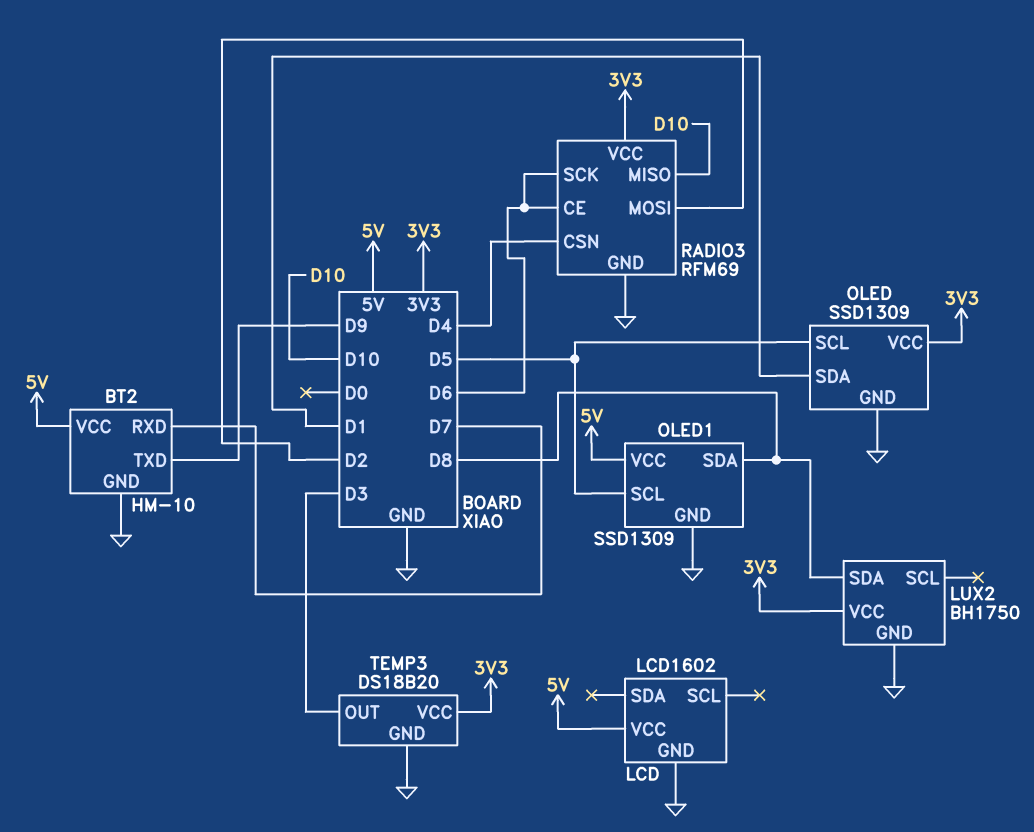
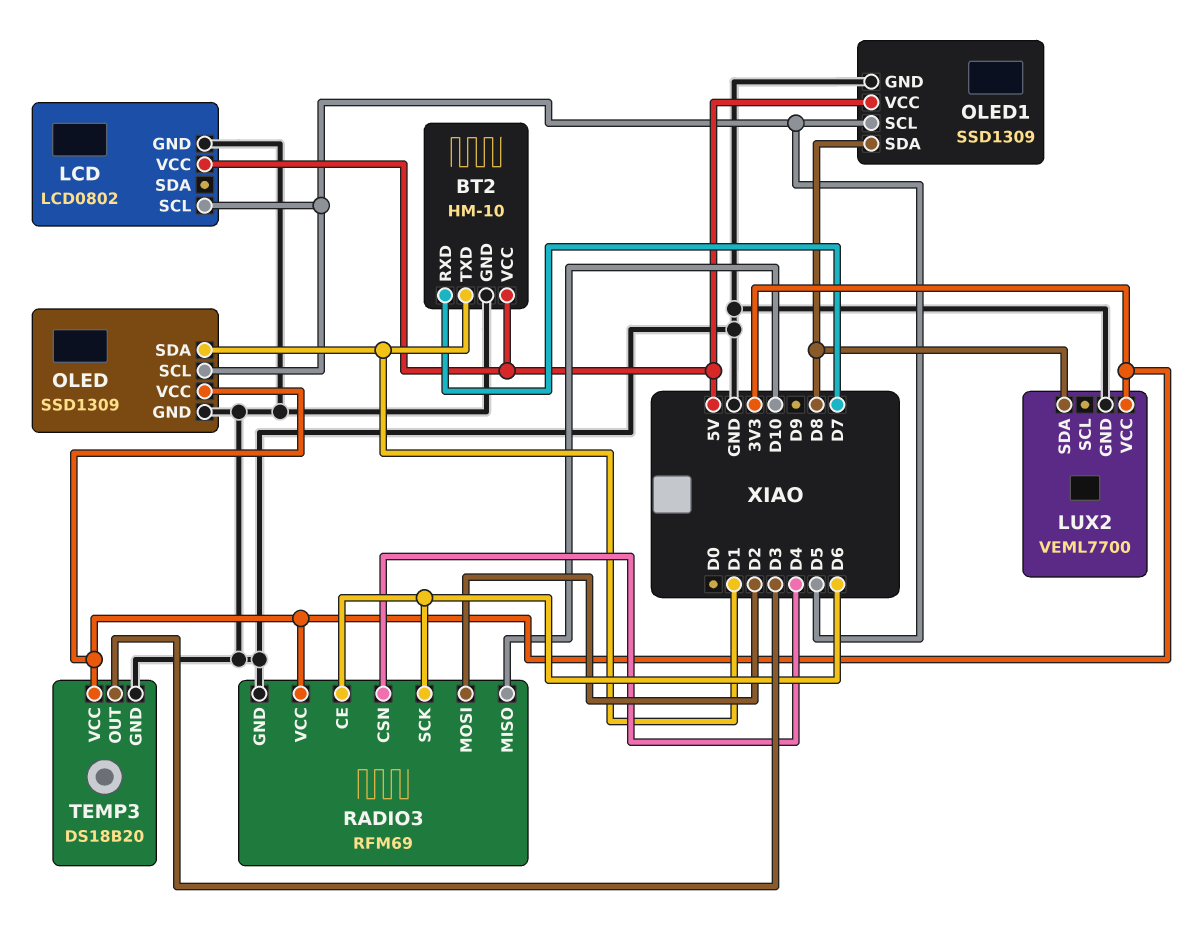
BT2 pin TXD: D9 -> D1
LCD: LCD1602 -> LCD0802
LCD pin SCL: none -> D5
LUX2: BH1750 -> VEML7700

